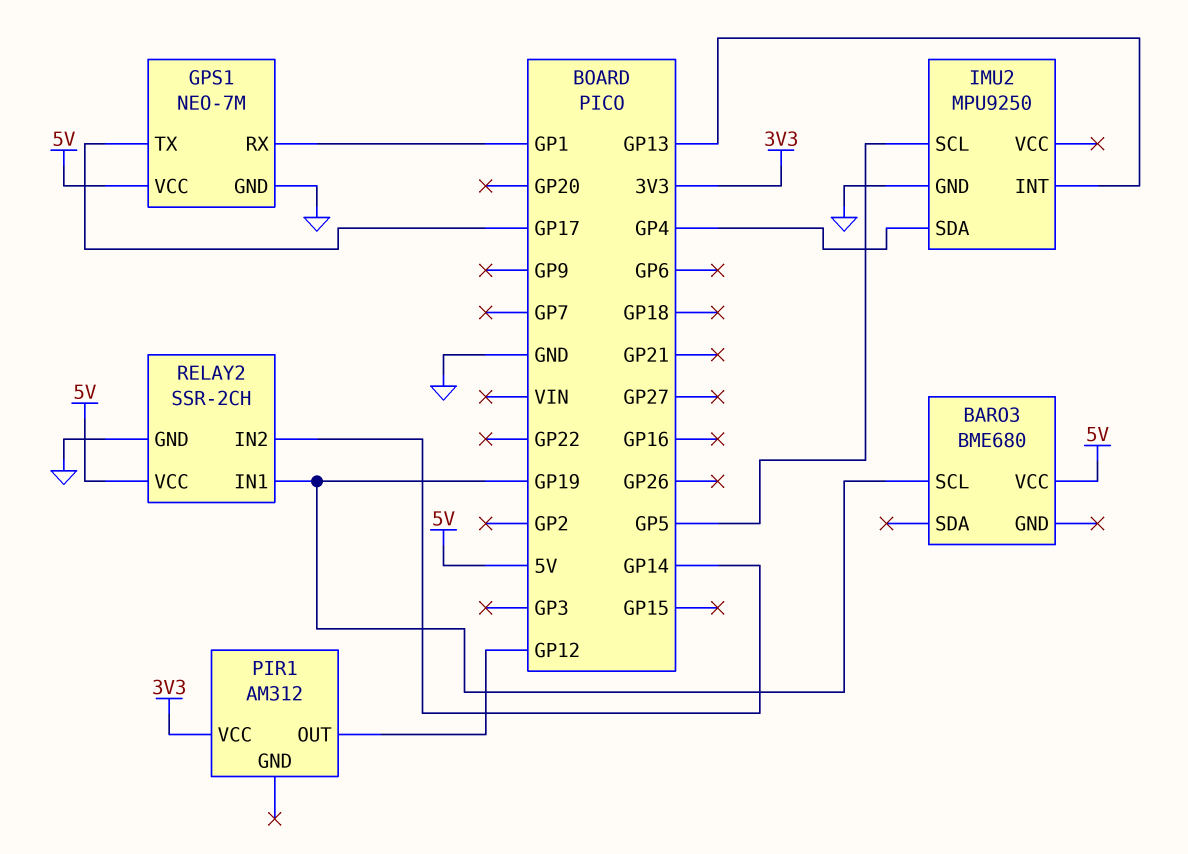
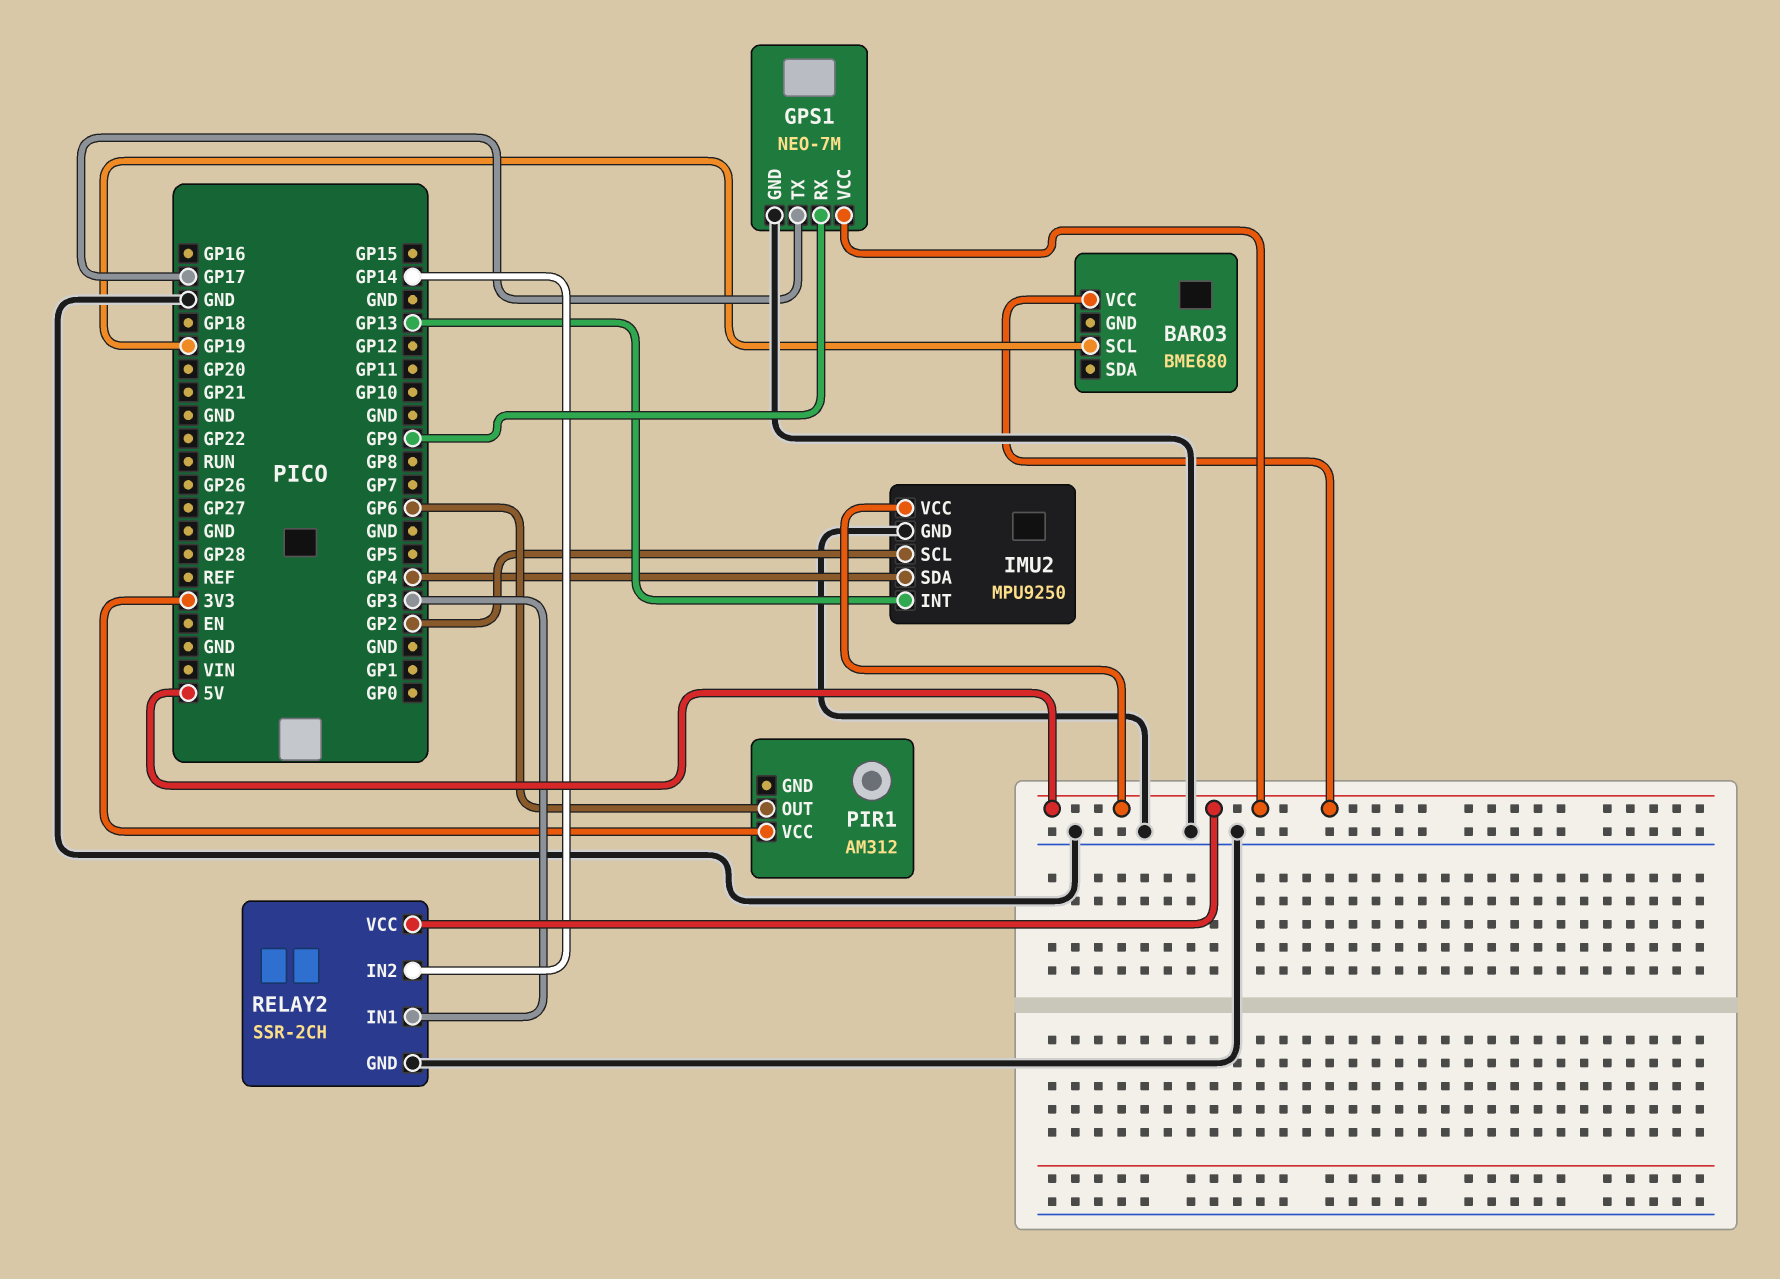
GPS1 pin RX: GP1 -> GP9
IMU2 pin SCL: GP5 -> GP2
IMU2 pin VCC: none -> 5V
PIR1 pin OUT: GP12 -> GP6
RELAY2 pin IN1: GP19 -> GP3

